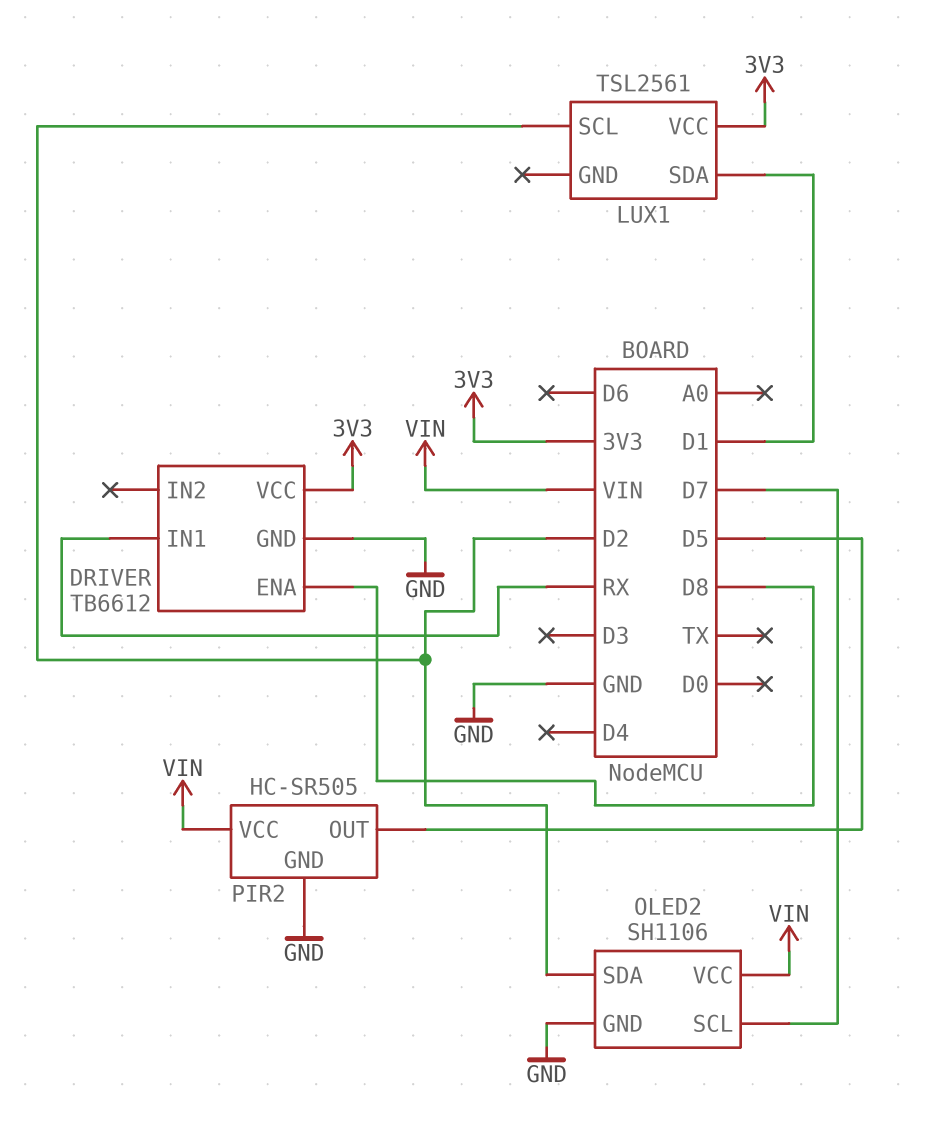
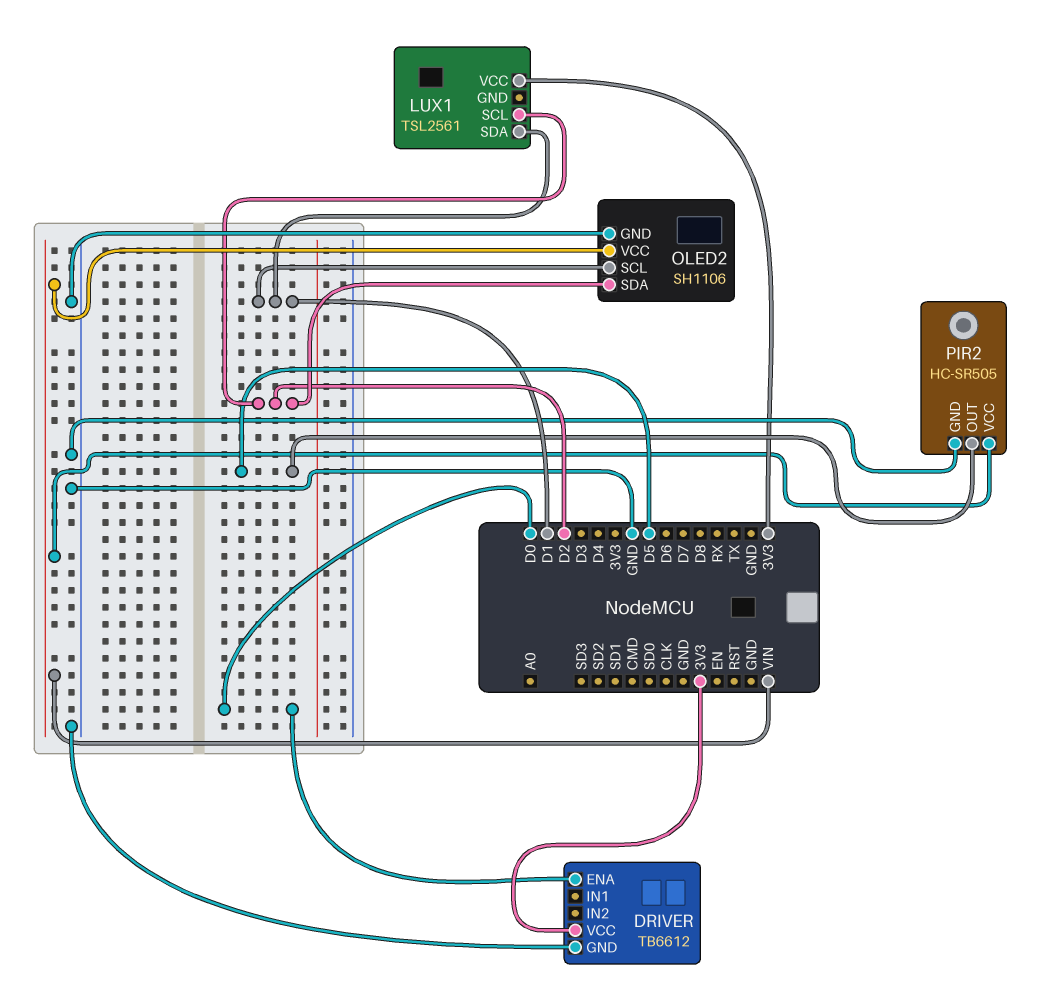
DRIVER pin ENA: D8 -> D0
DRIVER pin IN1: RX -> none
OLED2 pin SCL: D7 -> D1

